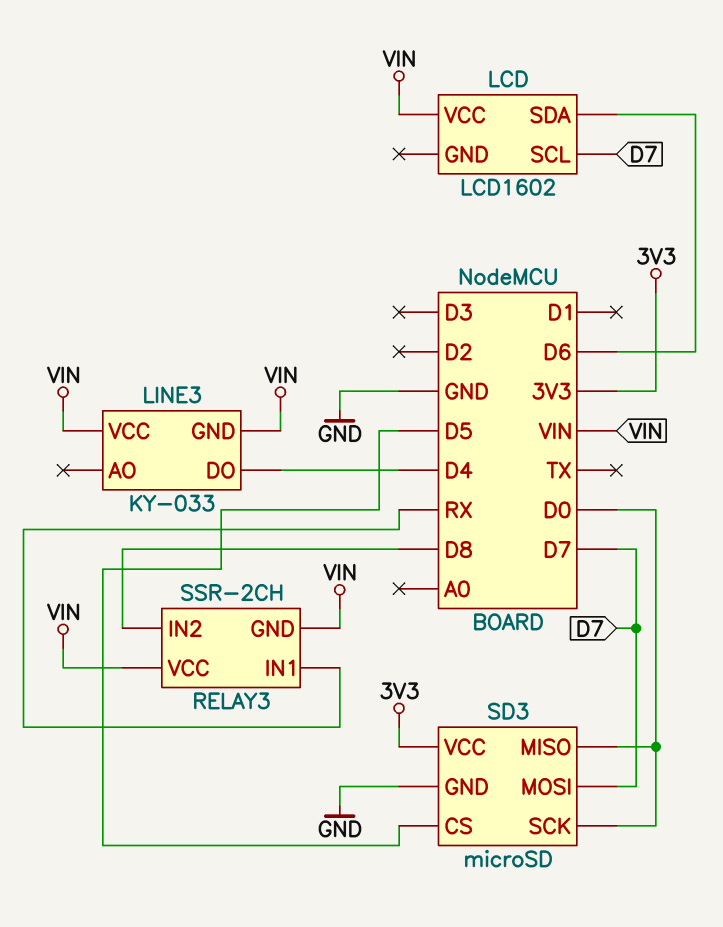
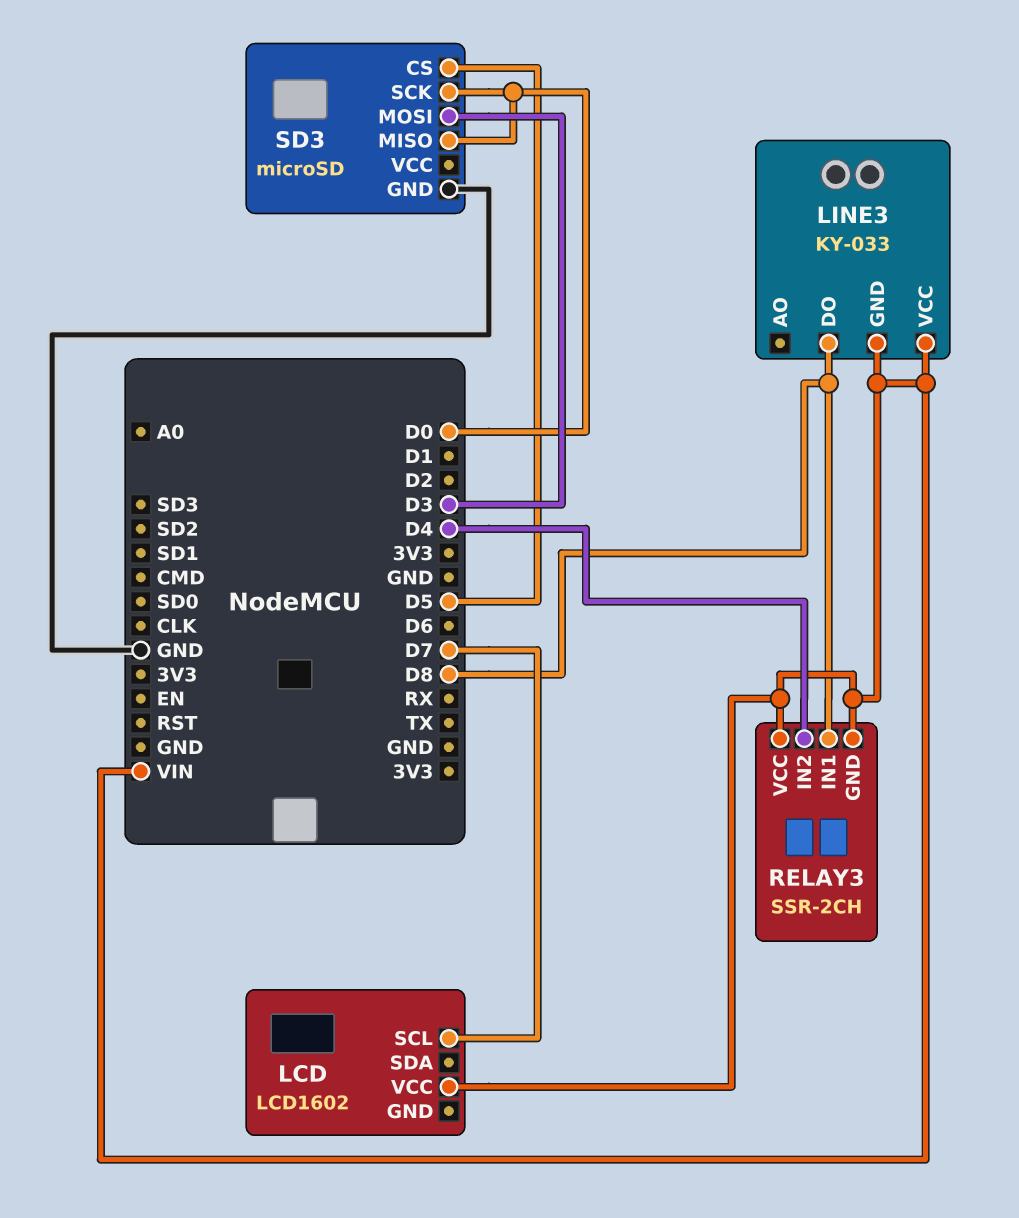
LCD pin SDA: D6 -> none
LINE3 pin DO: D4 -> D8
RELAY3 pin IN1: RX -> D8
RELAY3 pin IN2: D8 -> D4
SD3 pin MOSI: D7 -> D3
SD3 pin VCC: 3V3 -> none

